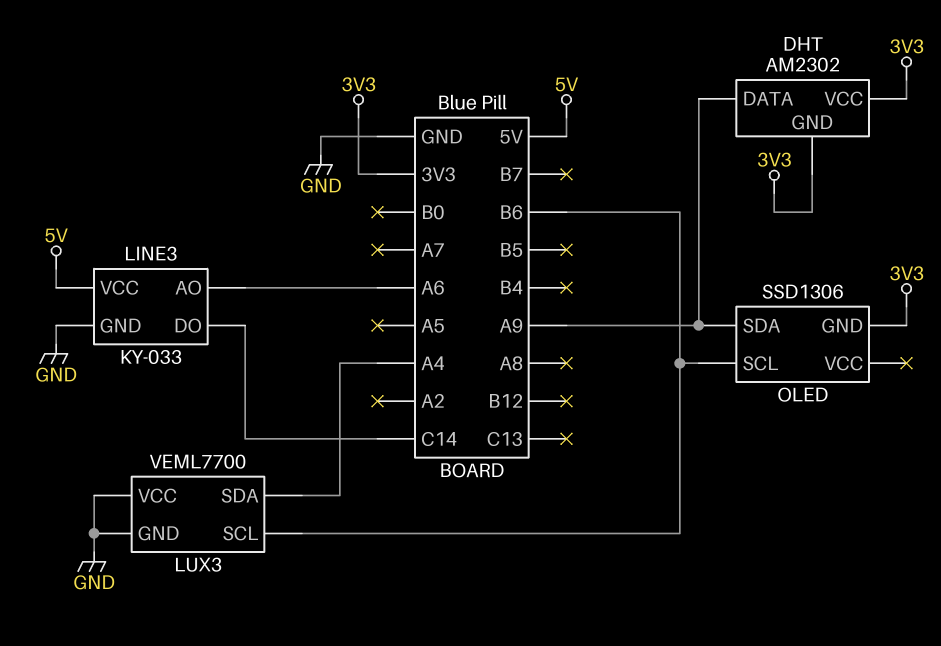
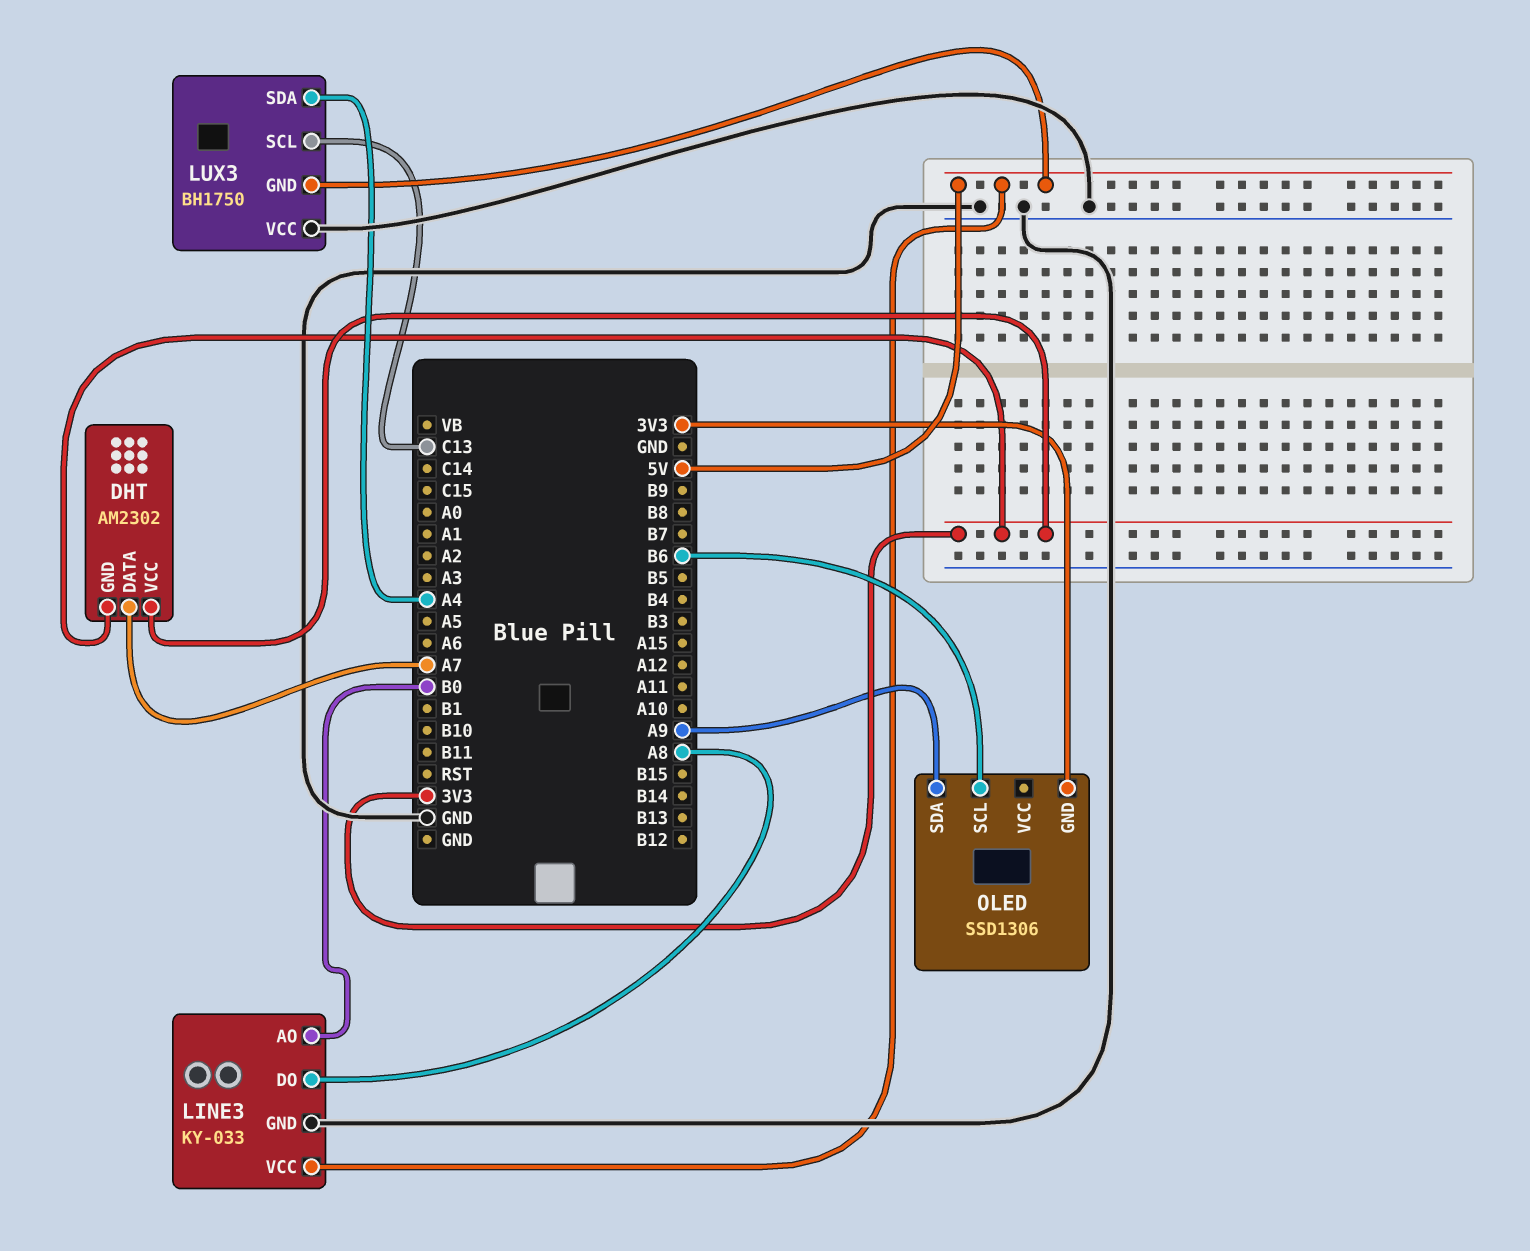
DHT pin DATA: A9 -> A7
LINE3 pin AO: A6 -> B0
LINE3 pin DO: C14 -> A8
LUX3: VEML7700 -> BH1750
LUX3 pin GND: GND -> 5V
LUX3 pin SCL: B6 -> C13

